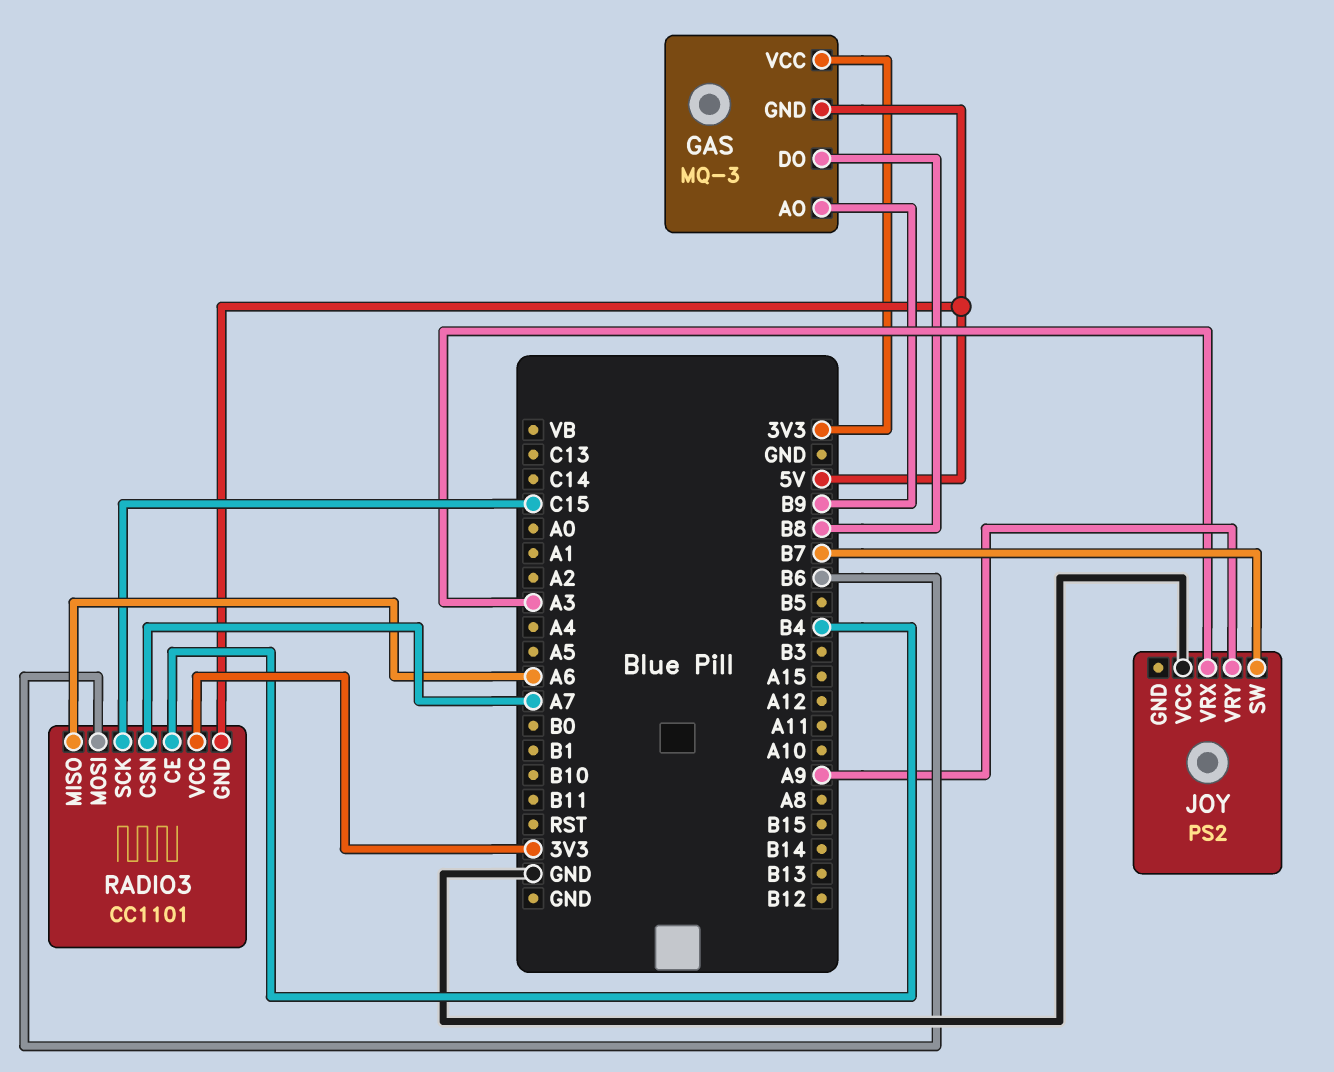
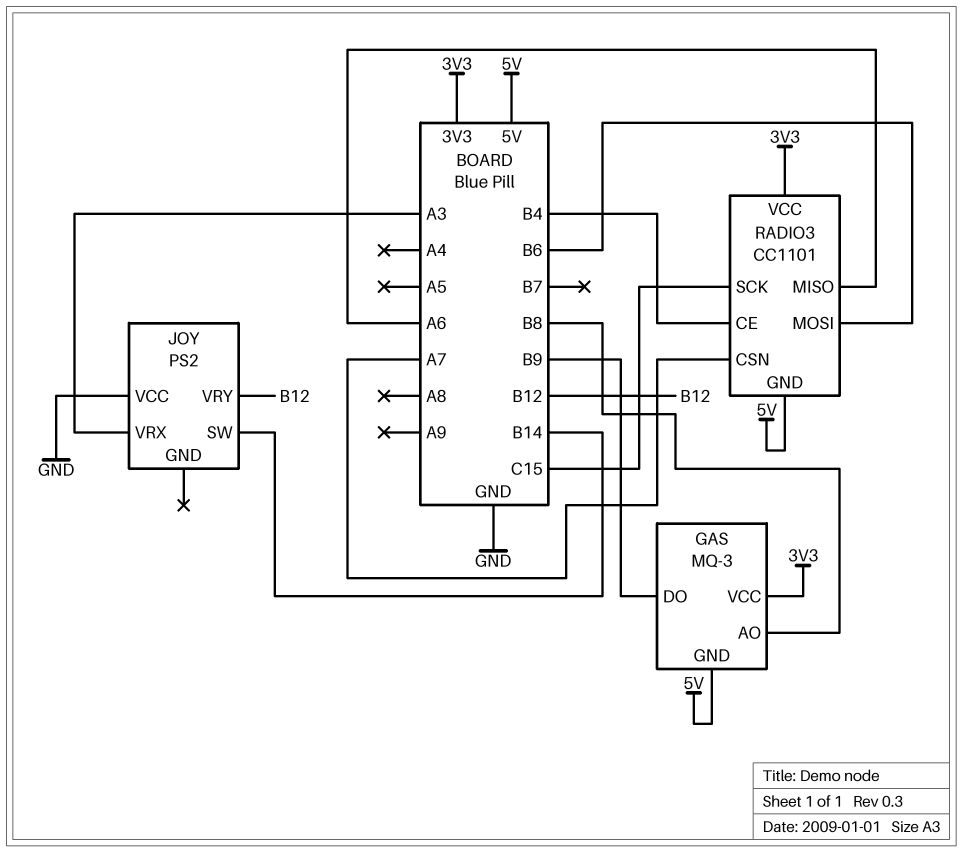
GAS pin AO: B9 -> B8
GAS pin DO: B8 -> B9
JOY pin SW: B7 -> B14
JOY pin VRY: A9 -> B12

